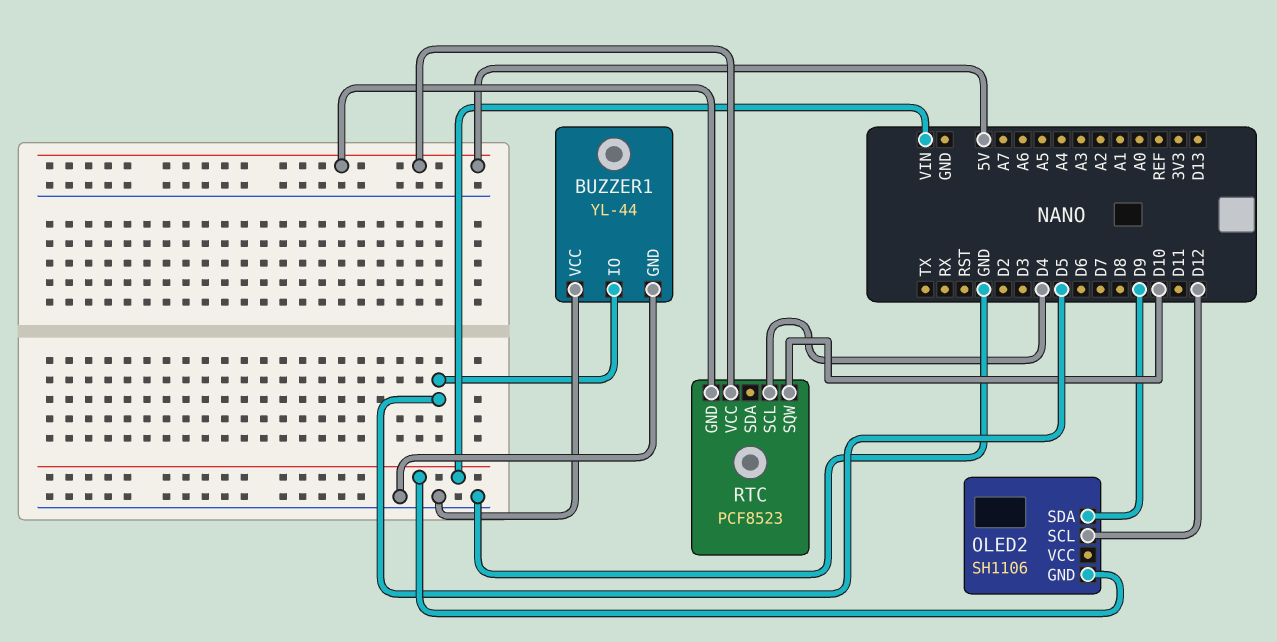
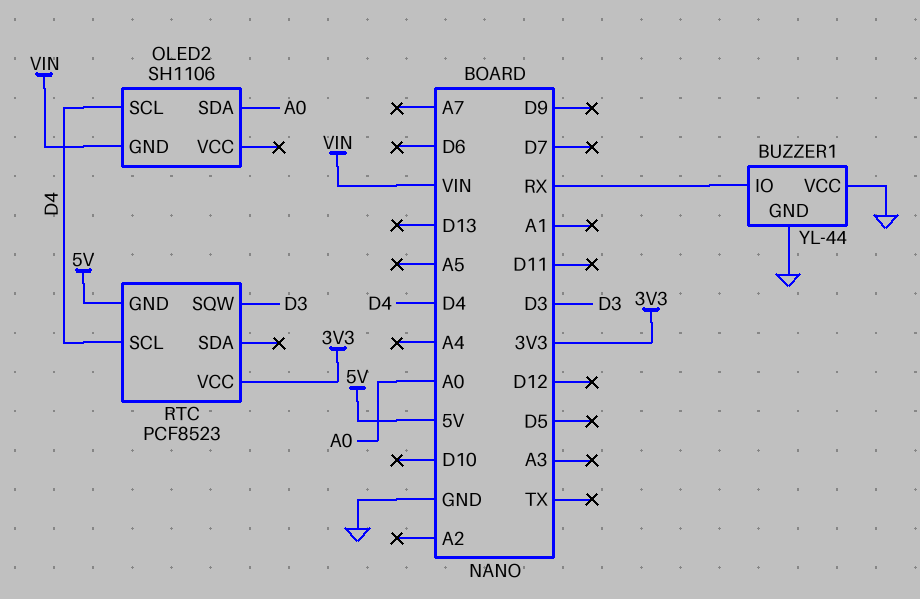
BUZZER1 pin IO: D5 -> RX
OLED2 pin SCL: D12 -> D4
OLED2 pin SDA: D9 -> A0
RTC pin SQW: D10 -> D3
RTC pin VCC: 5V -> 3V3

